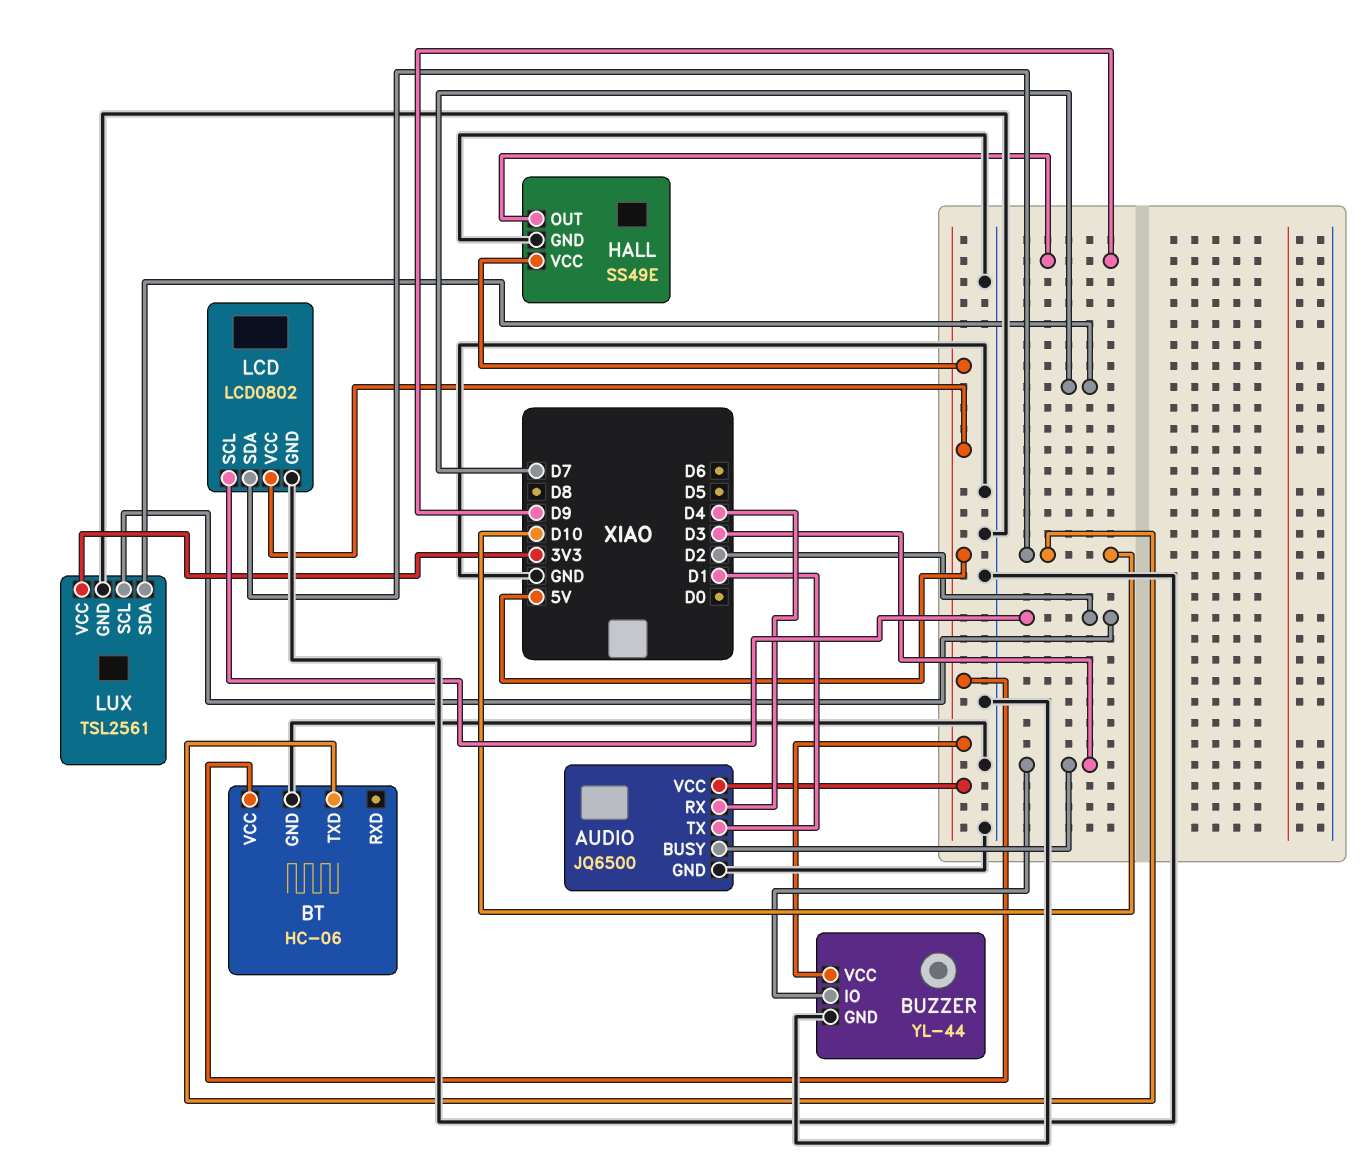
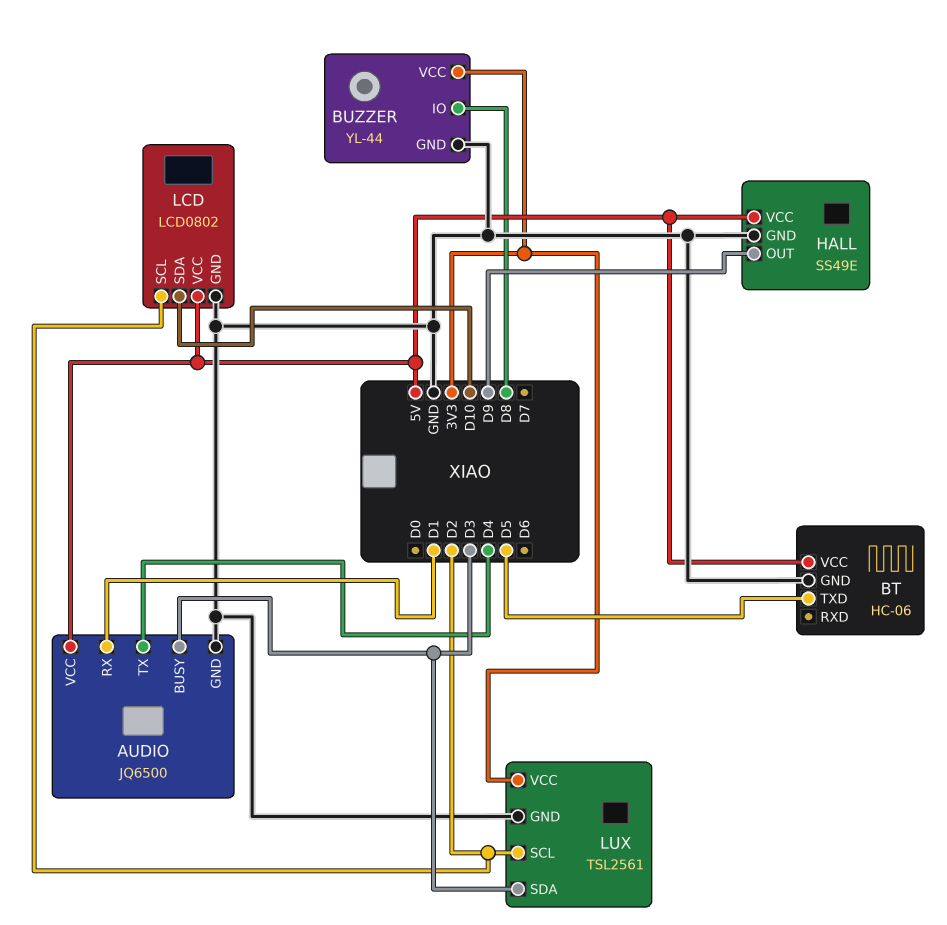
AUDIO pin RX: D4 -> D1
AUDIO pin TX: D1 -> D4
BT pin TXD: D10 -> D5
BUZZER pin IO: D3 -> D8
BUZZER pin VCC: 5V -> 3V3
LUX pin SDA: D7 -> D3

